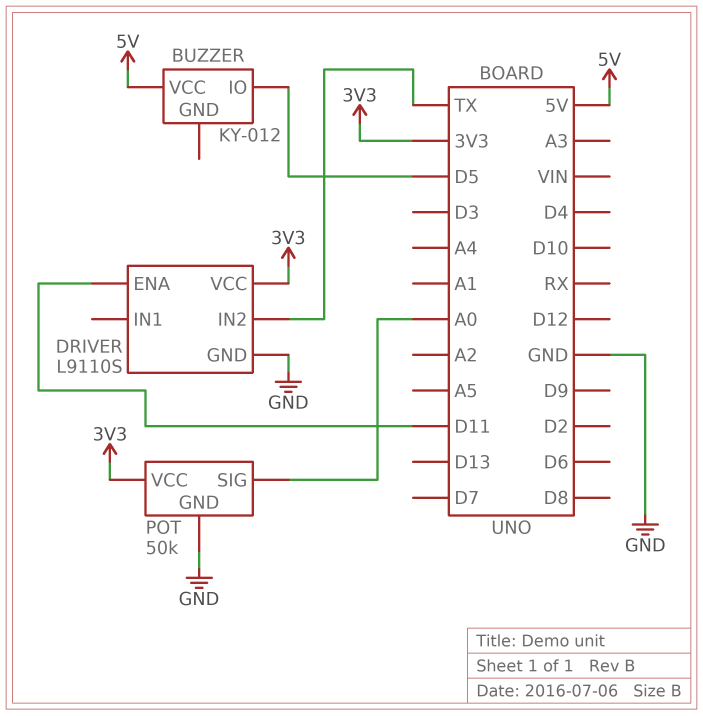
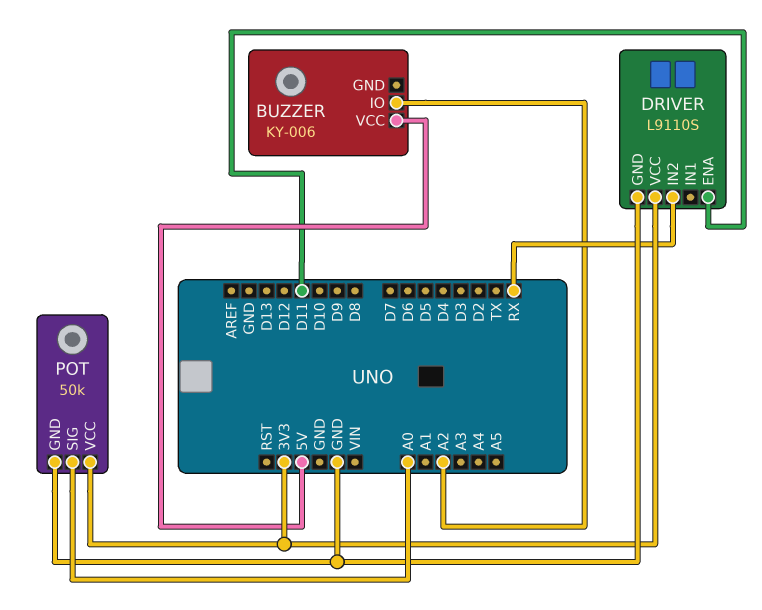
BUZZER: KY-012 -> KY-006
BUZZER pin IO: D5 -> A2
DRIVER pin IN2: TX -> RX

